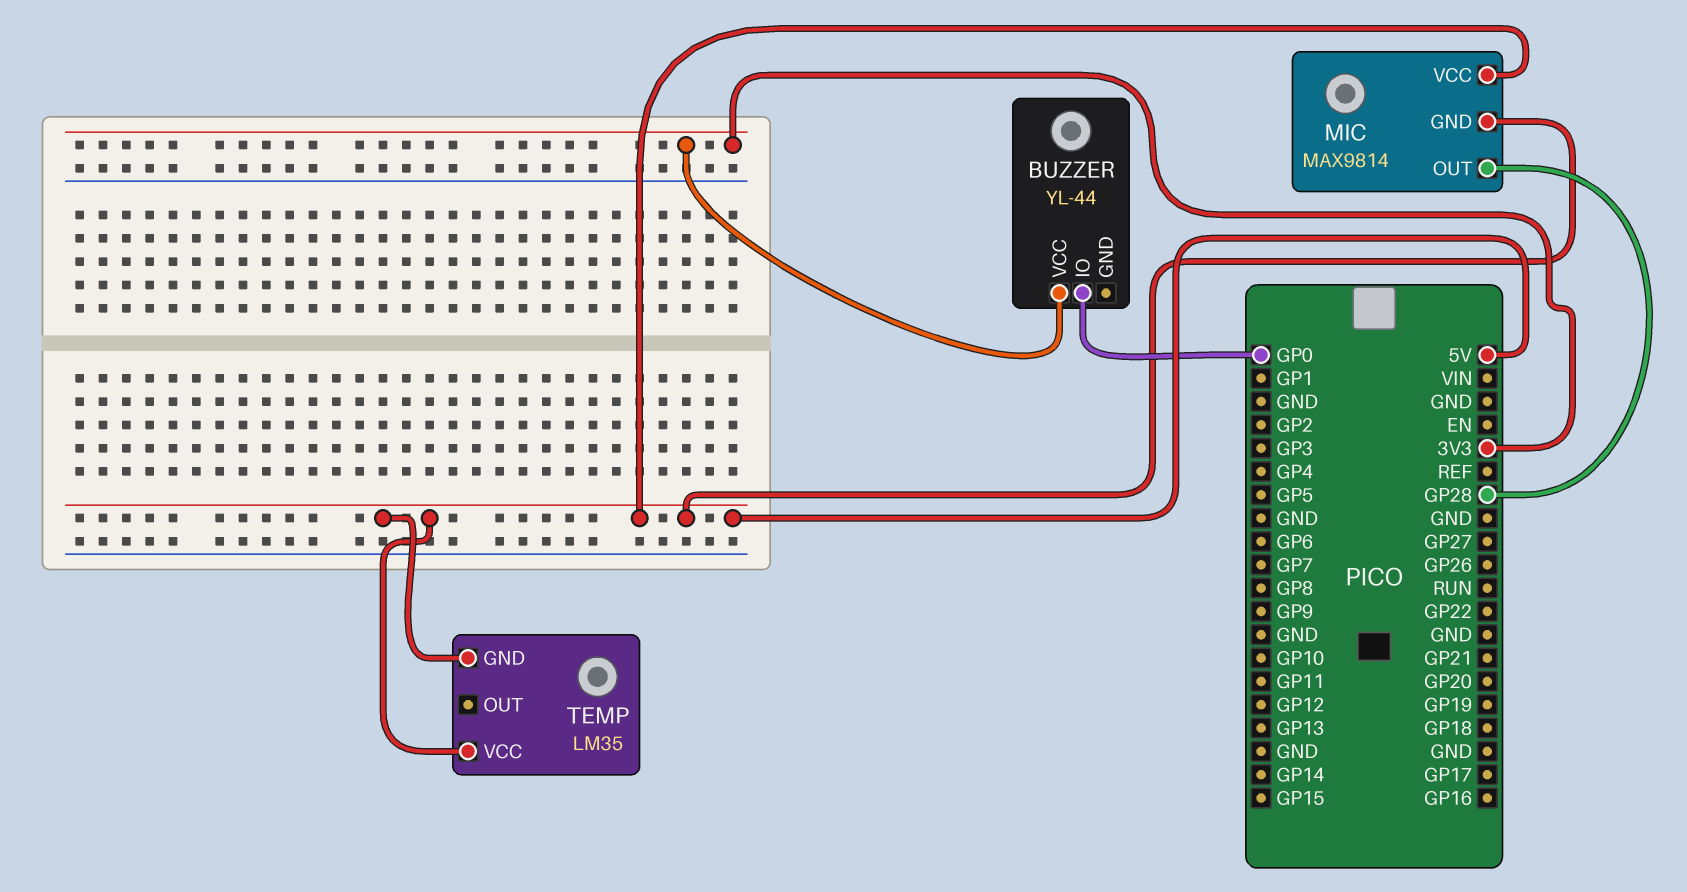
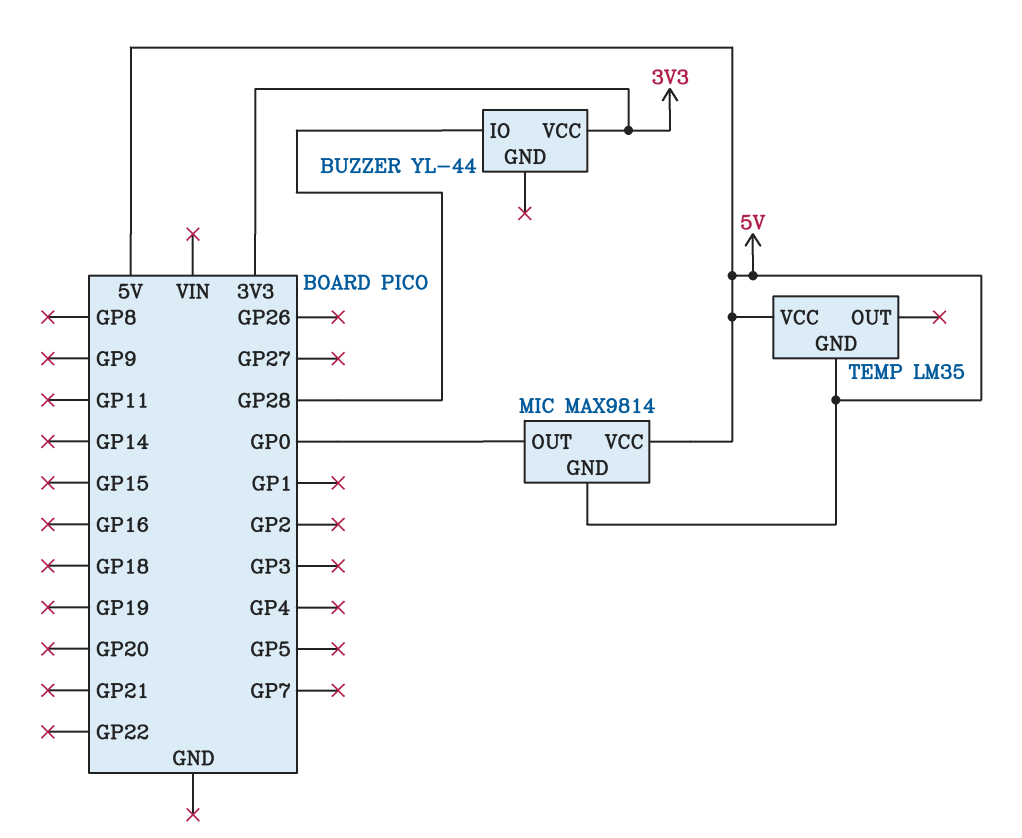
BUZZER pin IO: GP0 -> GP28
MIC pin OUT: GP28 -> GP0

